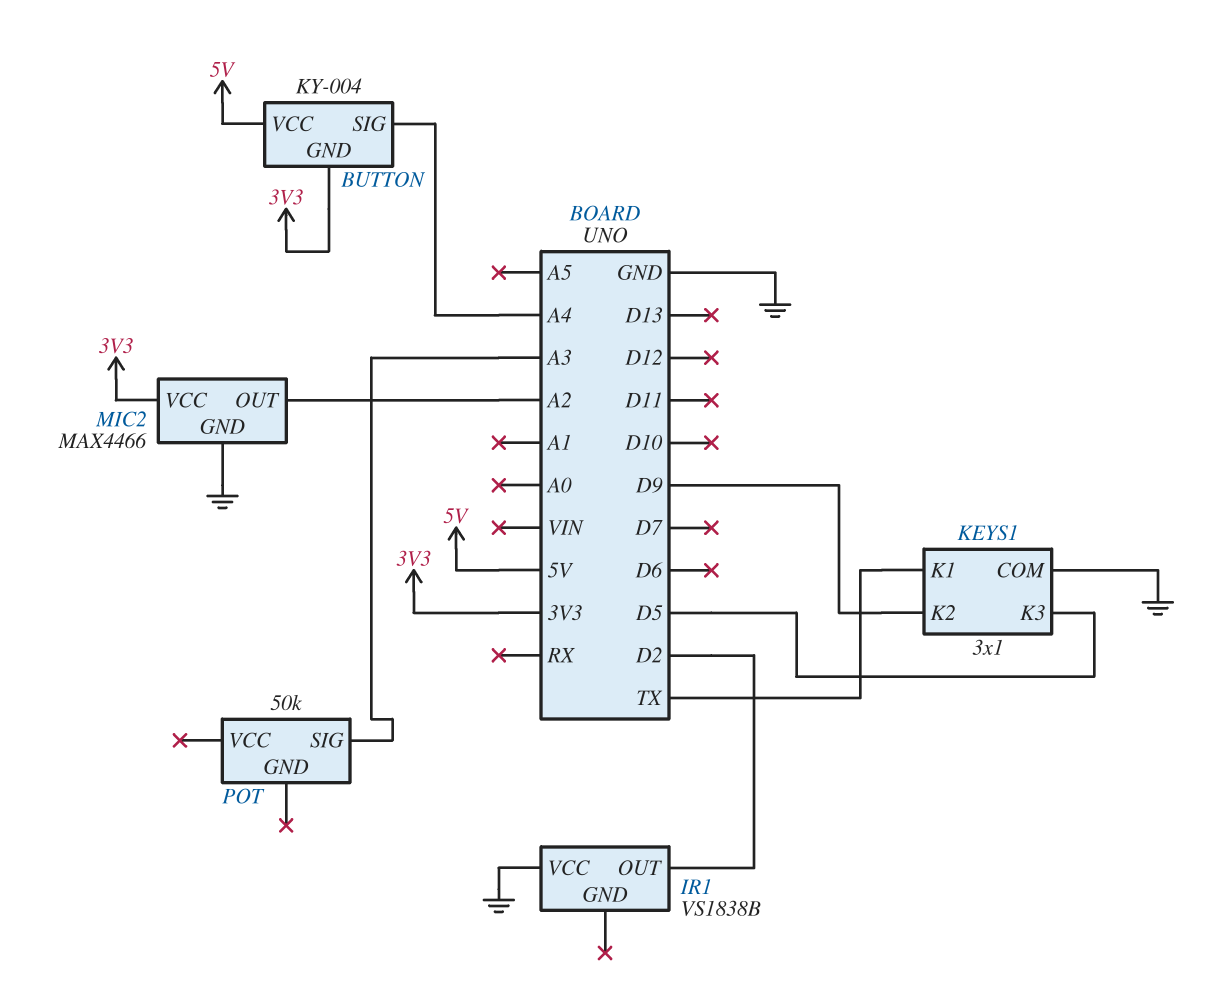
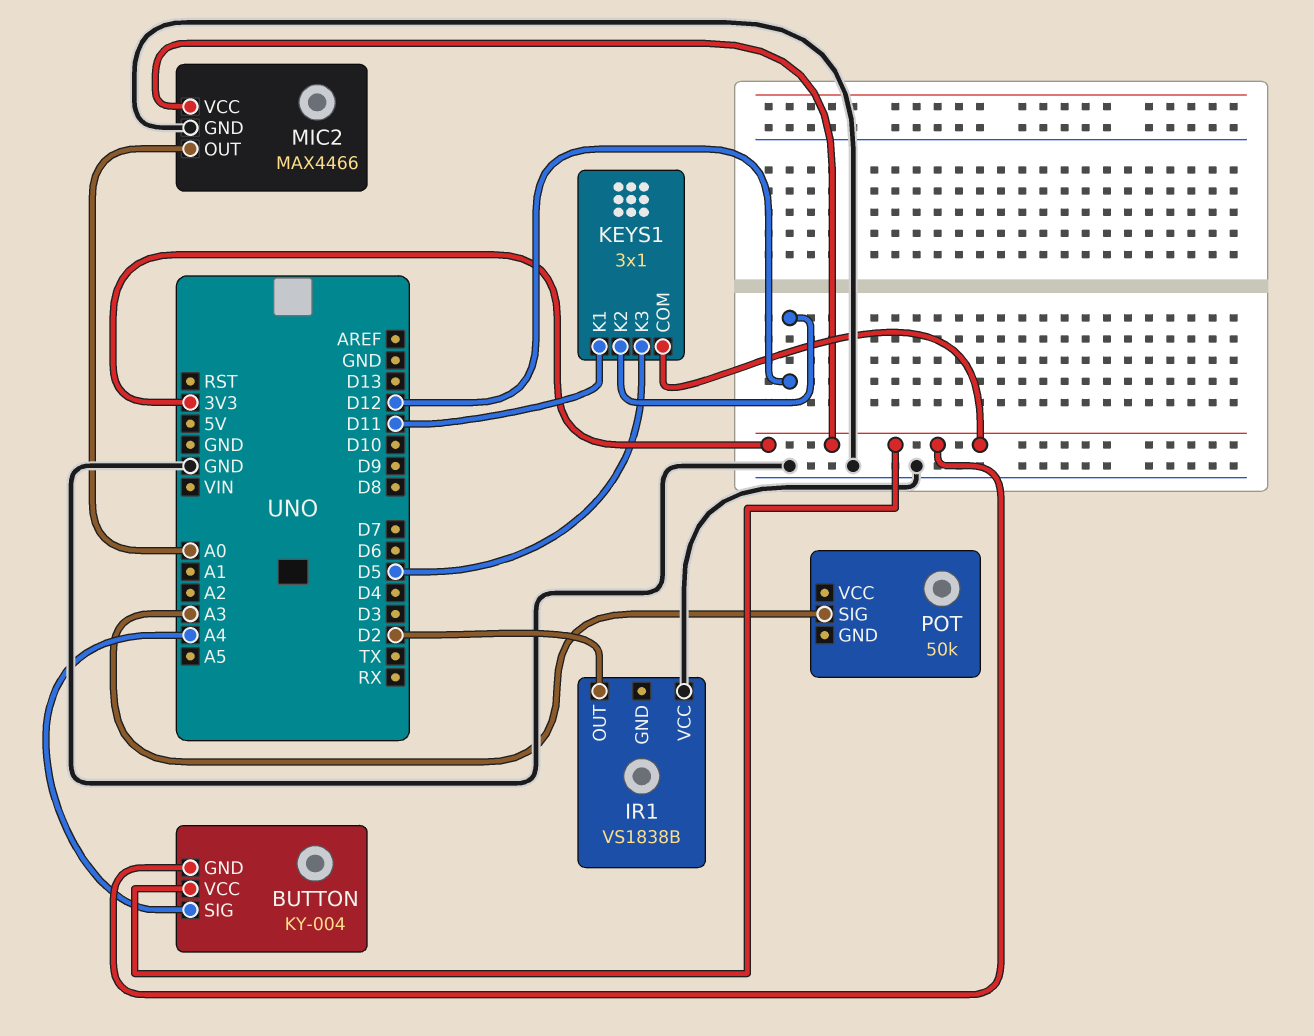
BUTTON pin VCC: 5V -> 3V3
KEYS1 pin COM: GND -> 3V3
KEYS1 pin K1: TX -> D11
KEYS1 pin K2: D9 -> D12
MIC2 pin OUT: A2 -> A0

